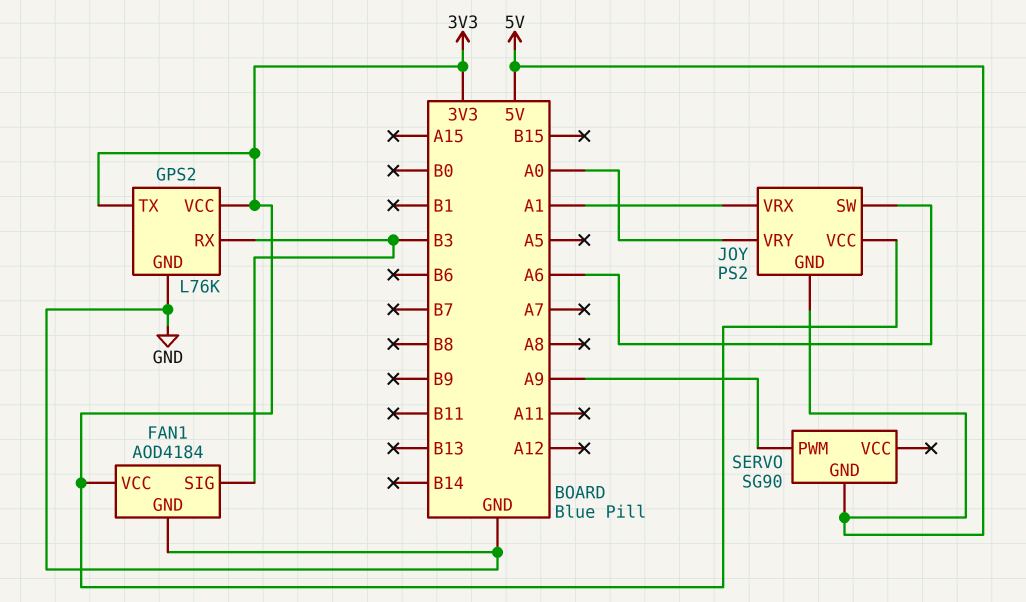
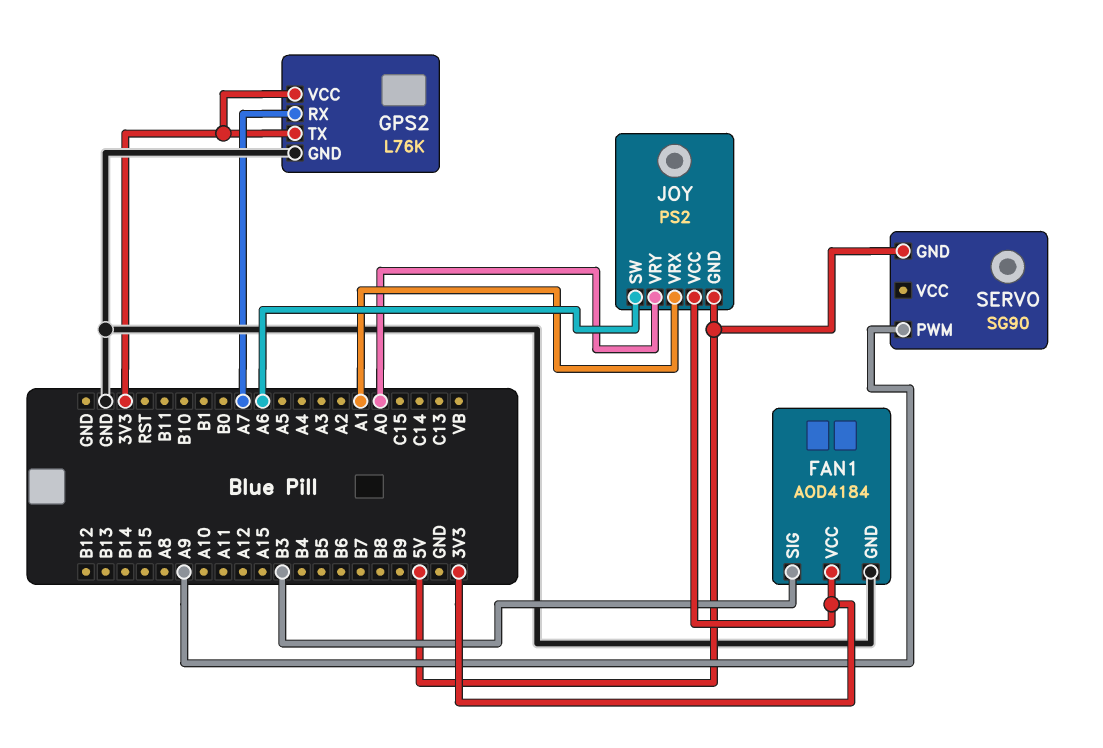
GPS2 pin RX: B3 -> A7

